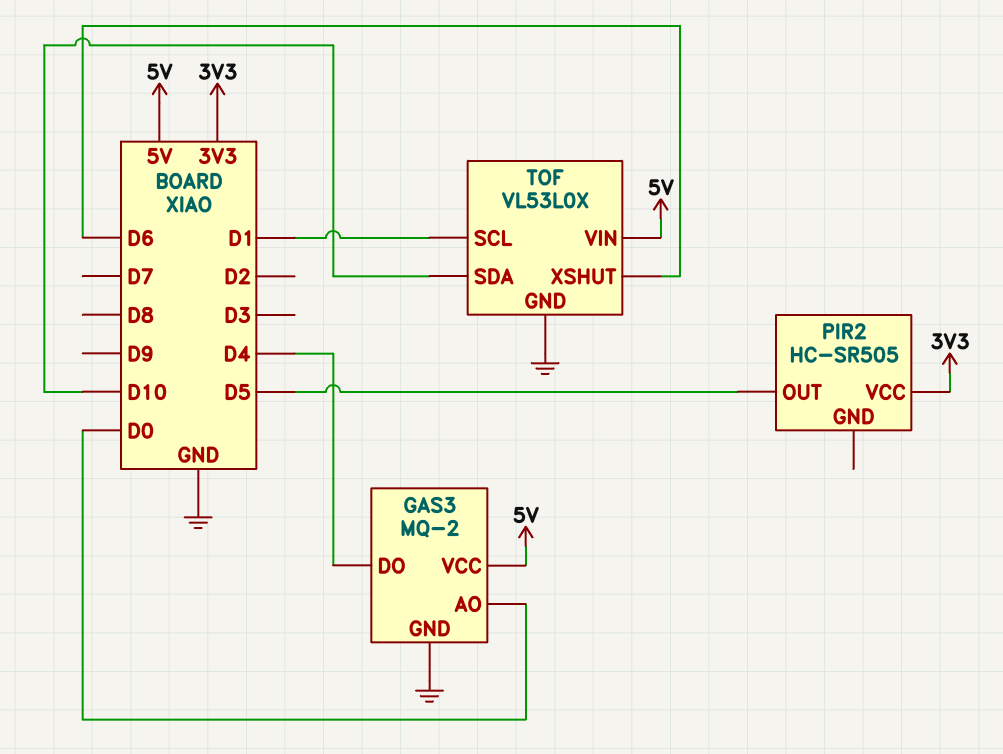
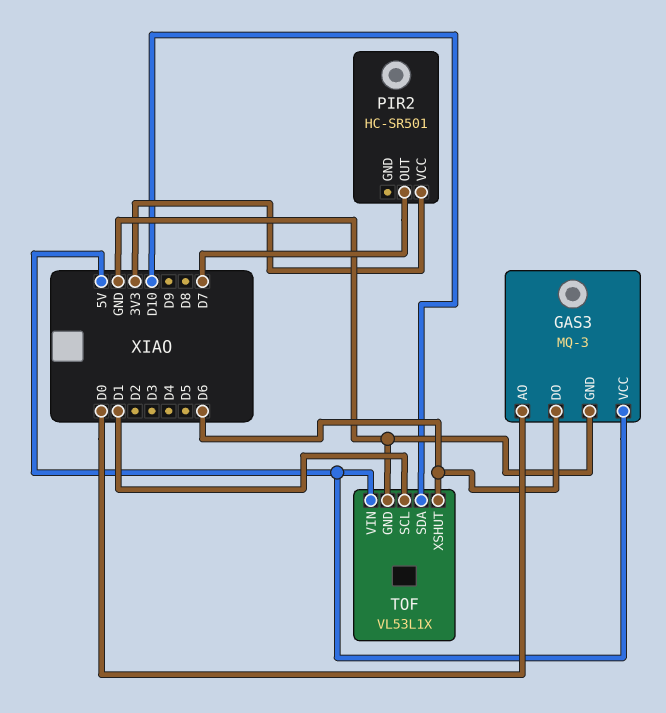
GAS3: MQ-2 -> MQ-3
GAS3 pin DO: D4 -> D6
PIR2: HC-SR505 -> HC-SR501
PIR2 pin OUT: D5 -> D7
TOF: VL53L0X -> VL53L1X

